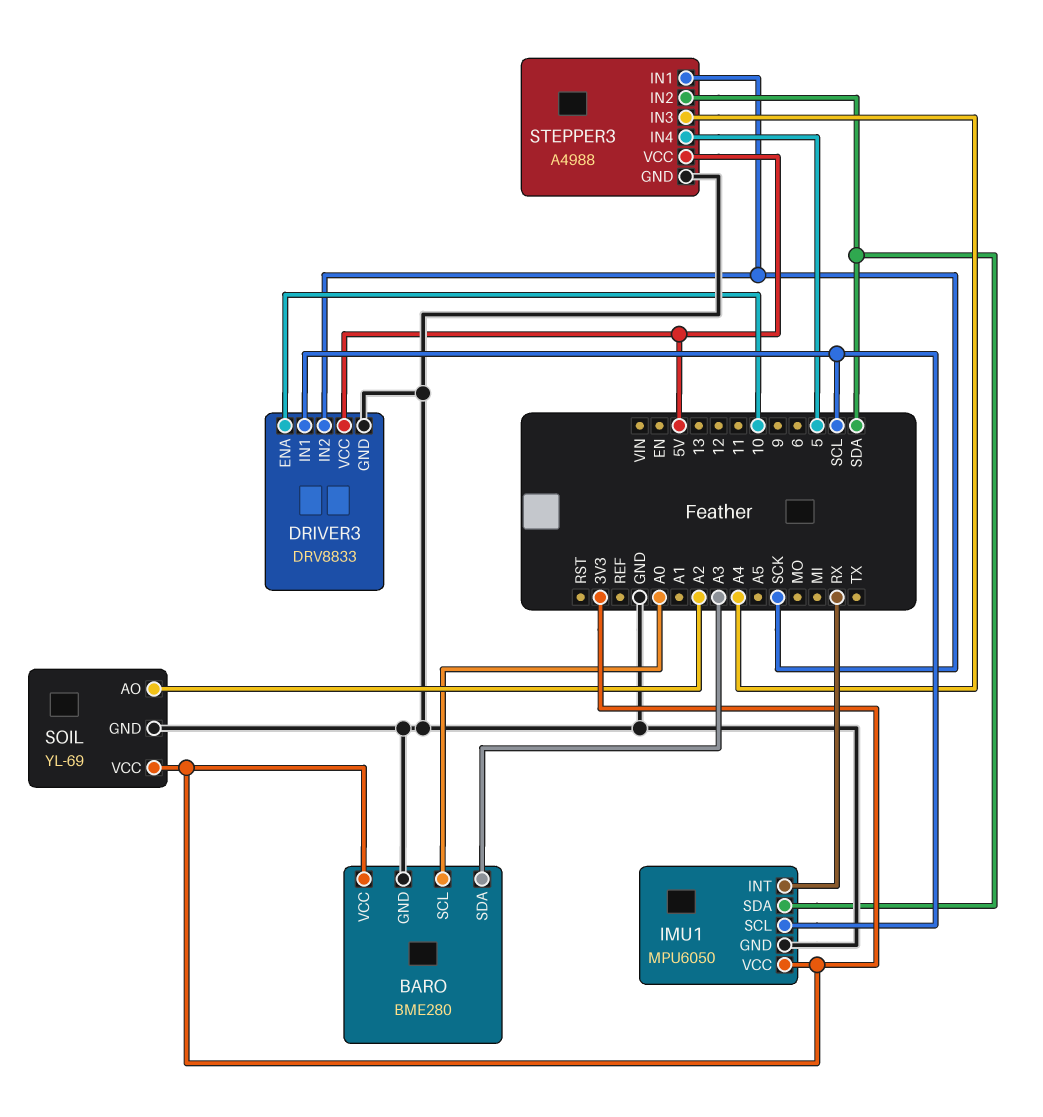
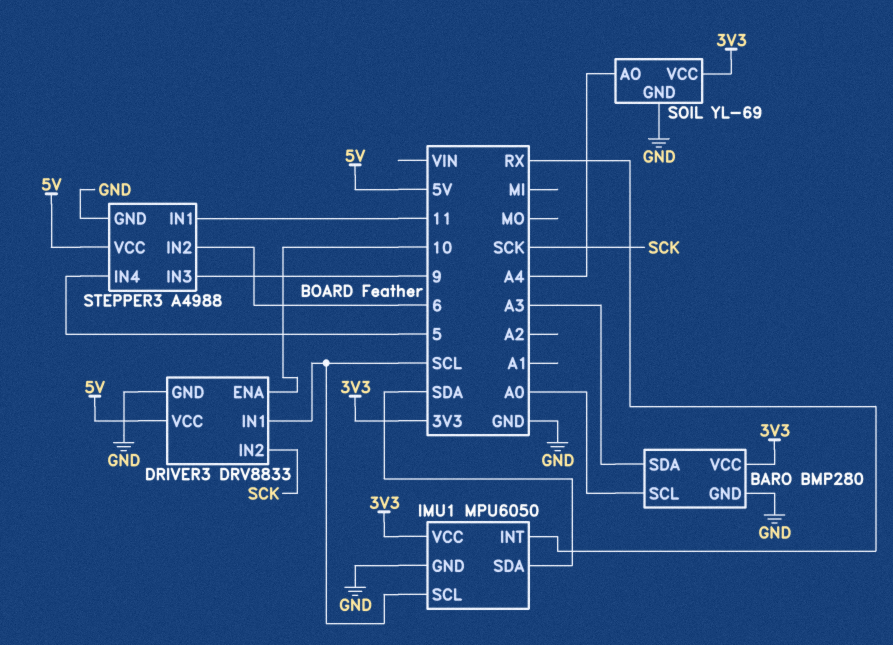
BARO: BME280 -> BMP280
SOIL pin AO: A2 -> A4
STEPPER3 pin IN1: SCK -> 11
STEPPER3 pin IN2: SDA -> 6
STEPPER3 pin IN3: A4 -> 9

